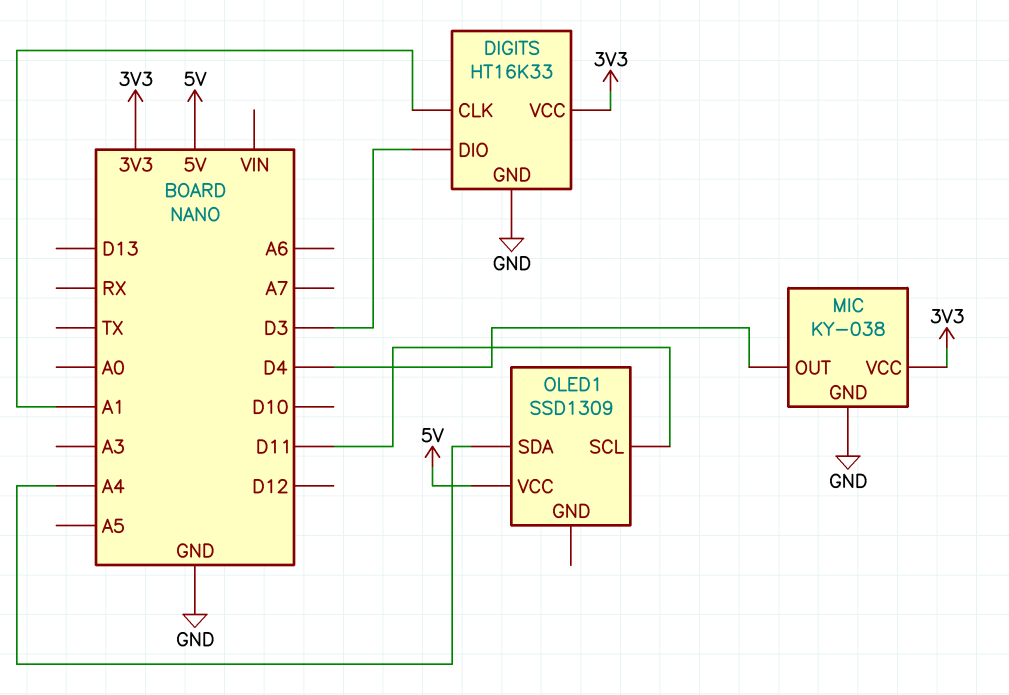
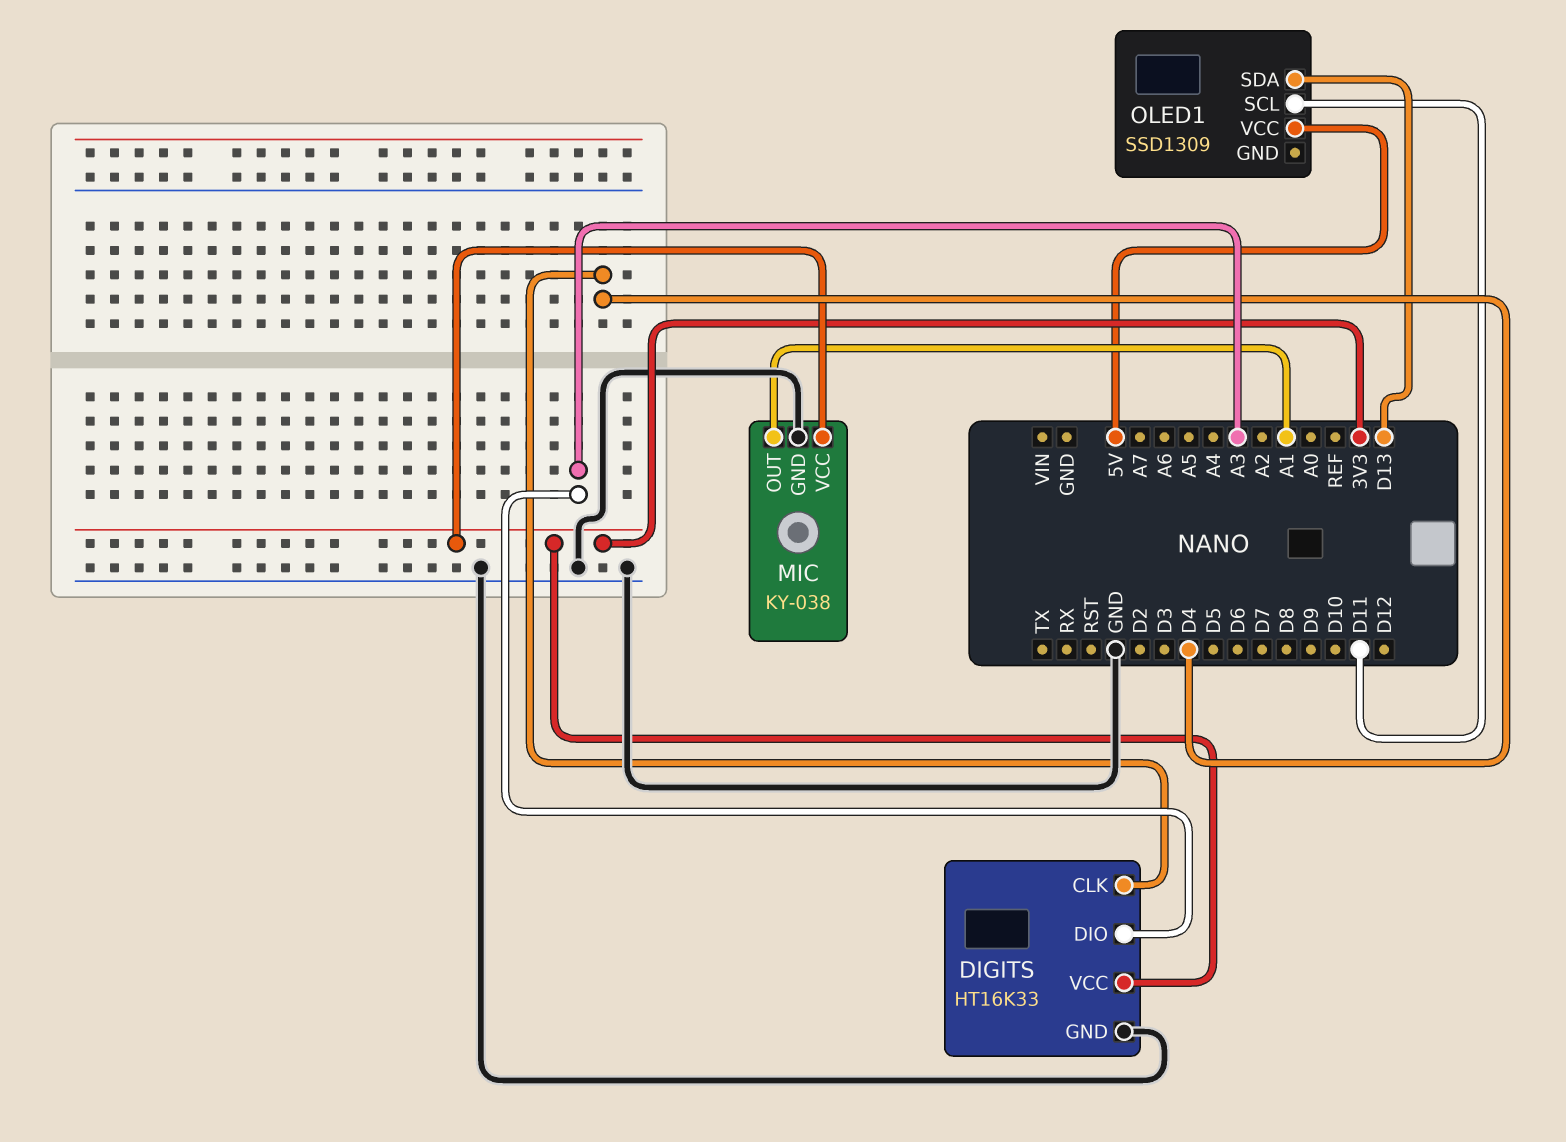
DIGITS pin CLK: A1 -> D4
DIGITS pin DIO: D3 -> A3
MIC pin OUT: D4 -> A1
OLED1 pin SDA: A4 -> D13

